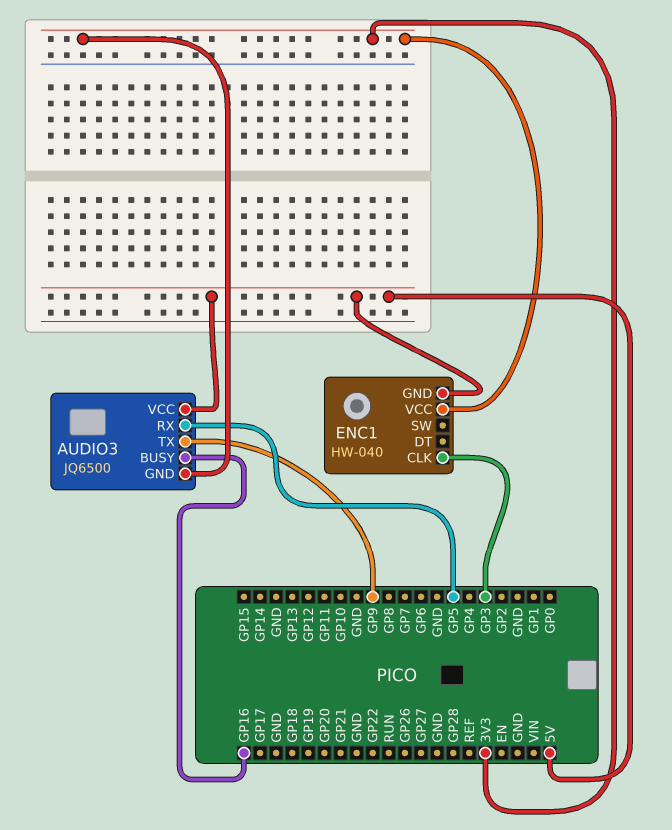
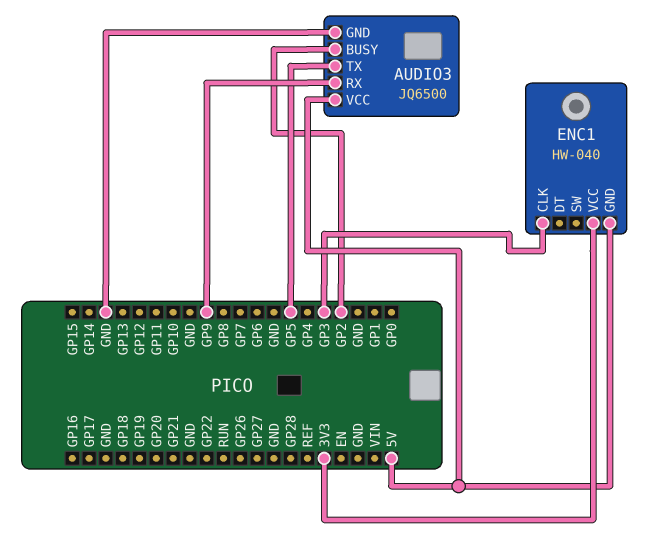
AUDIO3 pin BUSY: GP16 -> GP2
AUDIO3 pin GND: 3V3 -> GND
AUDIO3 pin RX: GP5 -> GP9
AUDIO3 pin TX: GP9 -> GP5

